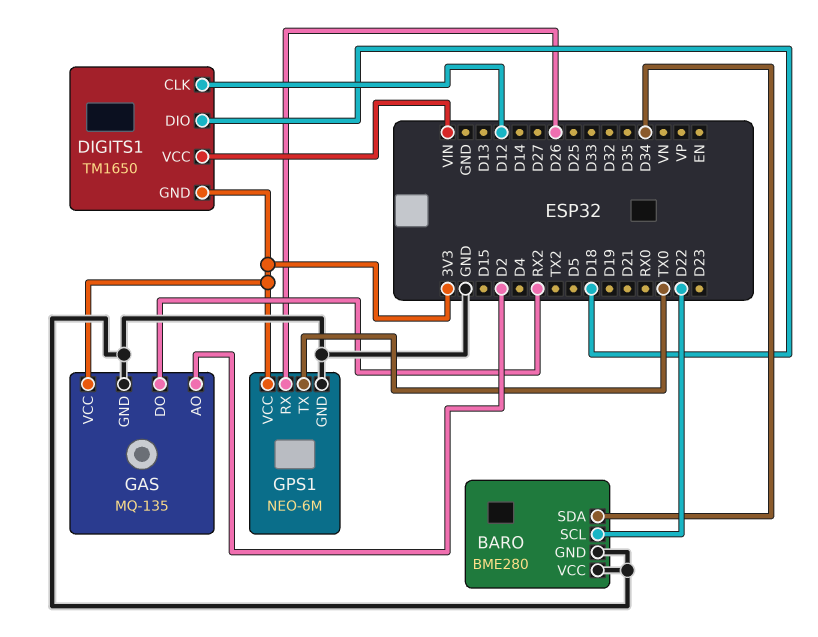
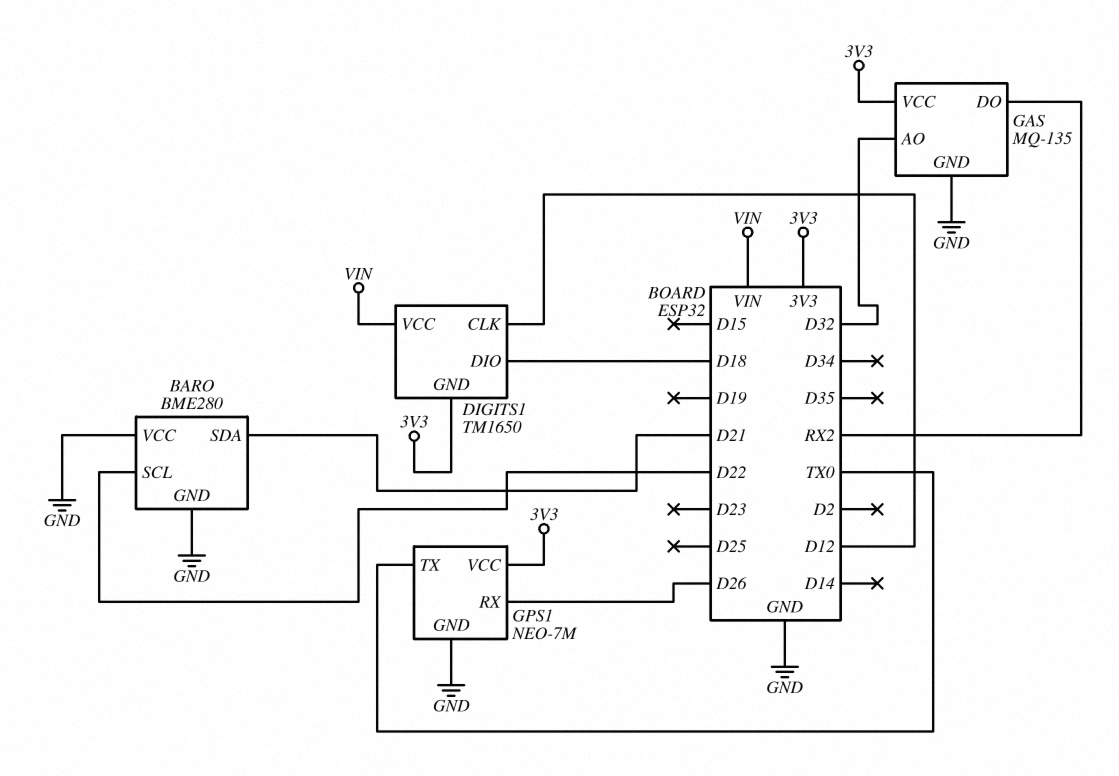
BARO pin SDA: D34 -> D21
GAS pin AO: D2 -> D32
GPS1: NEO-6M -> NEO-7M

